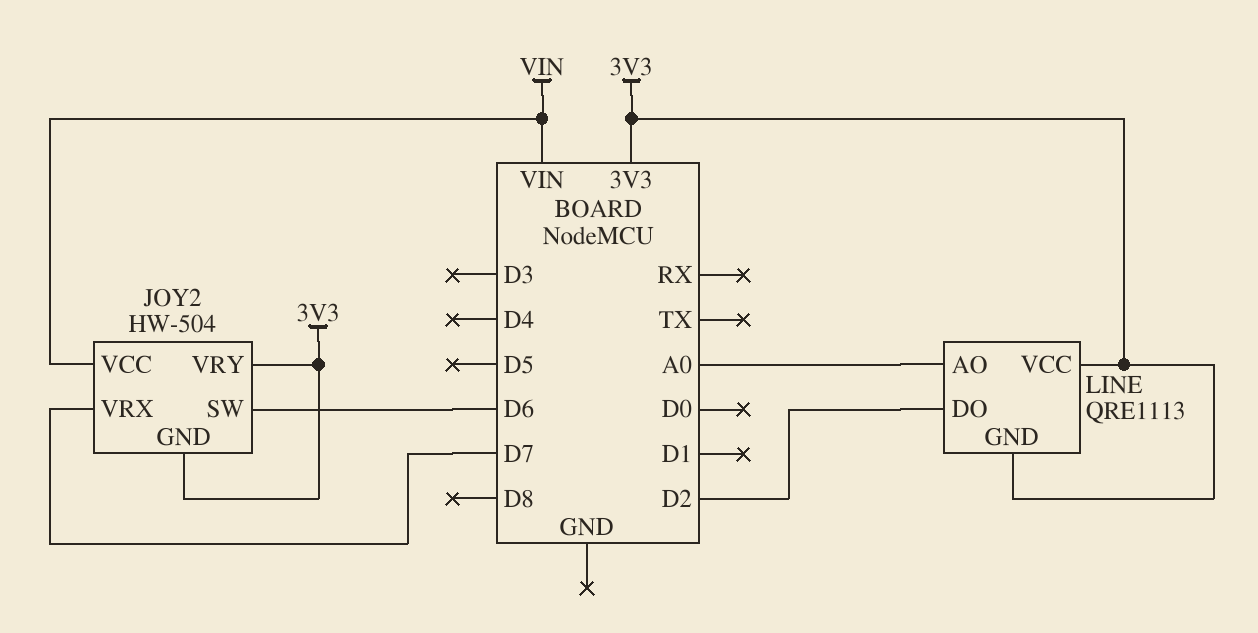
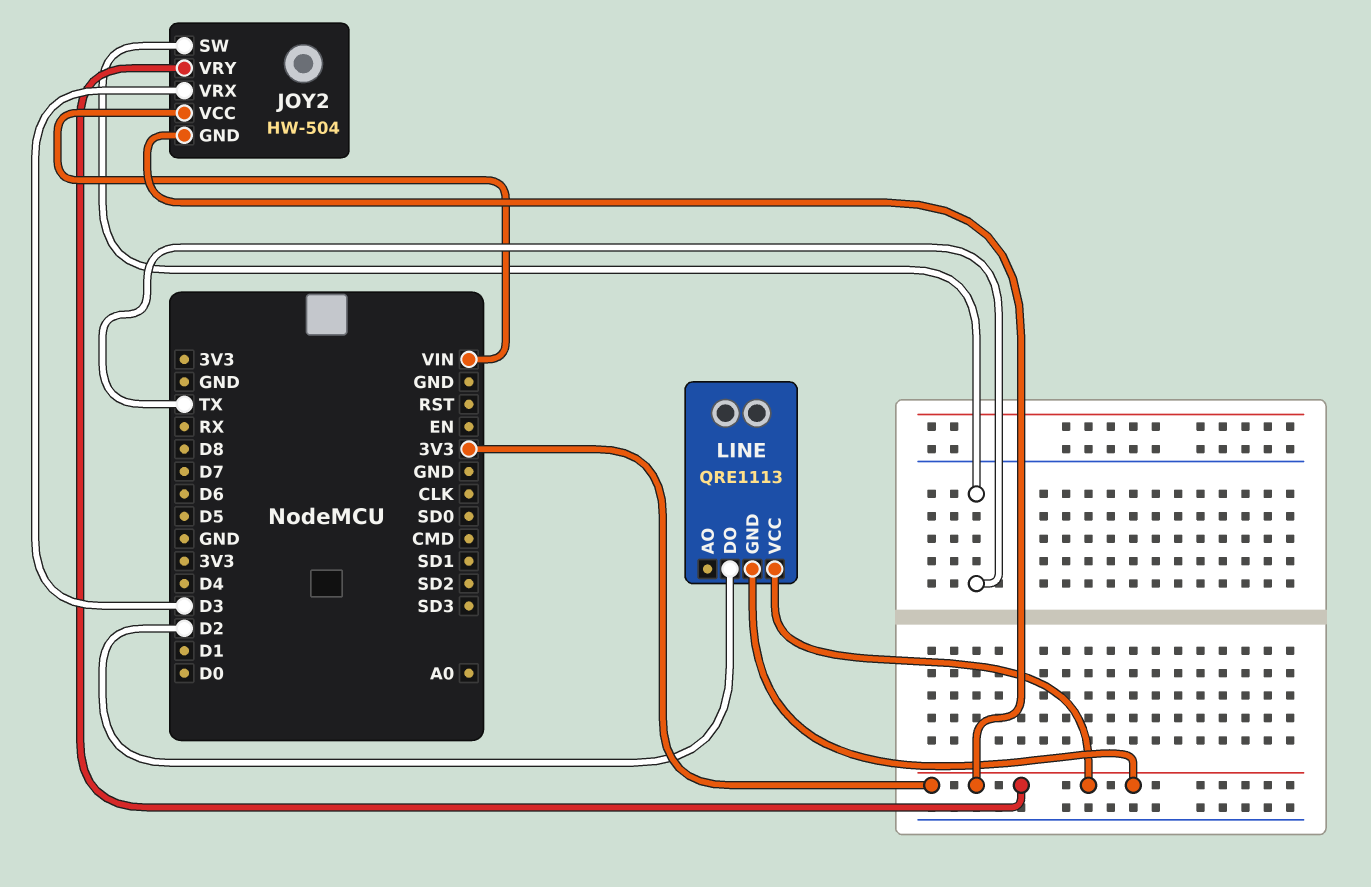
JOY2 pin SW: D6 -> TX
JOY2 pin VRX: D7 -> D3
LINE pin AO: A0 -> none

